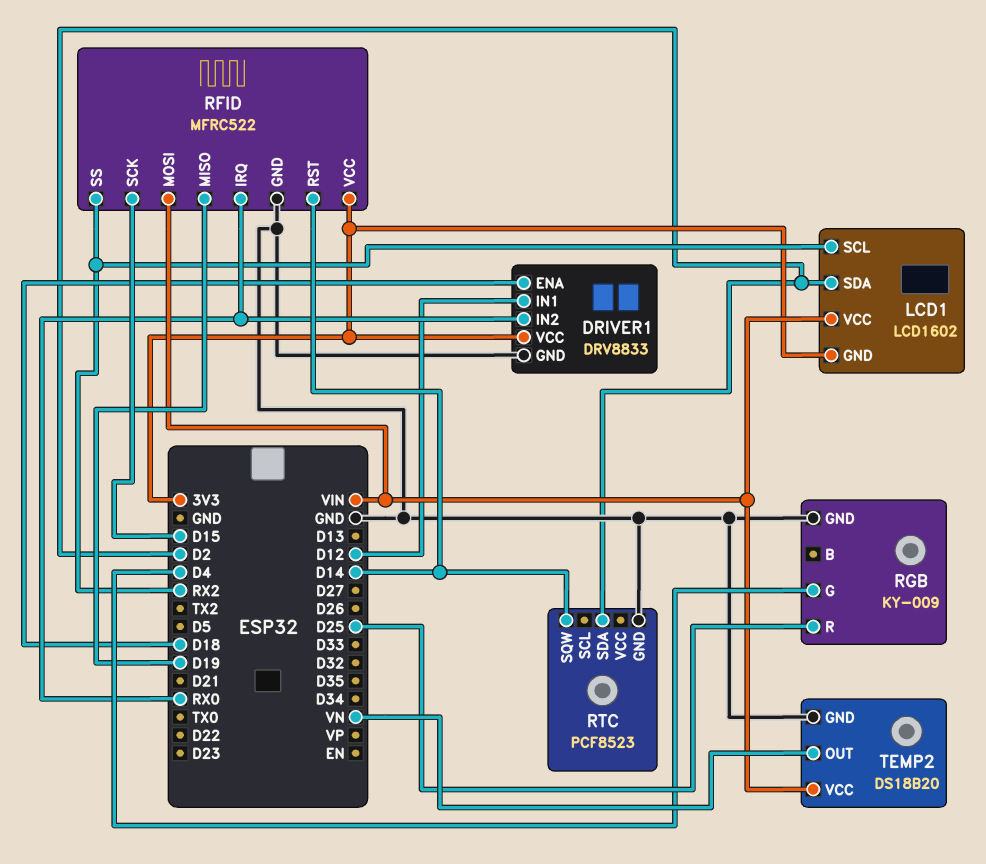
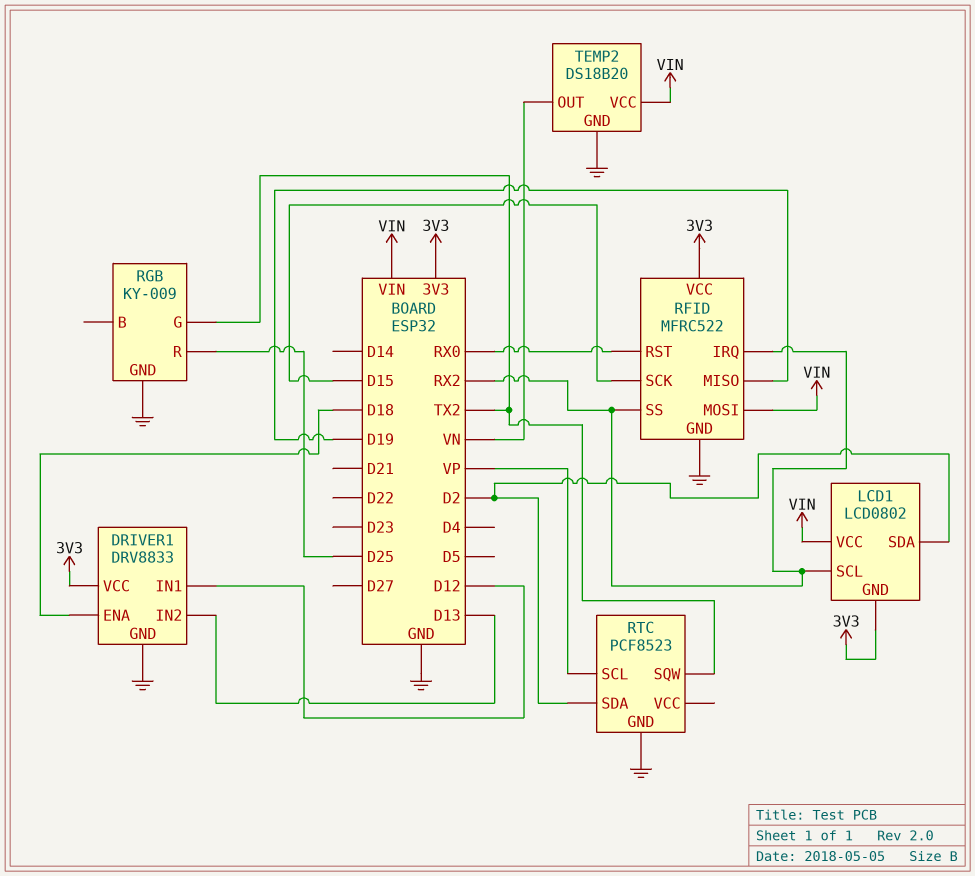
DRIVER1 pin IN2: RX0 -> D13
LCD1: LCD1602 -> LCD0802
RFID pin IRQ: RX0 -> RX2
RFID pin RST: D14 -> RX0
RGB pin G: D4 -> TX2
RTC pin SCL: none -> VP
RTC pin SQW: D14 -> TX2

